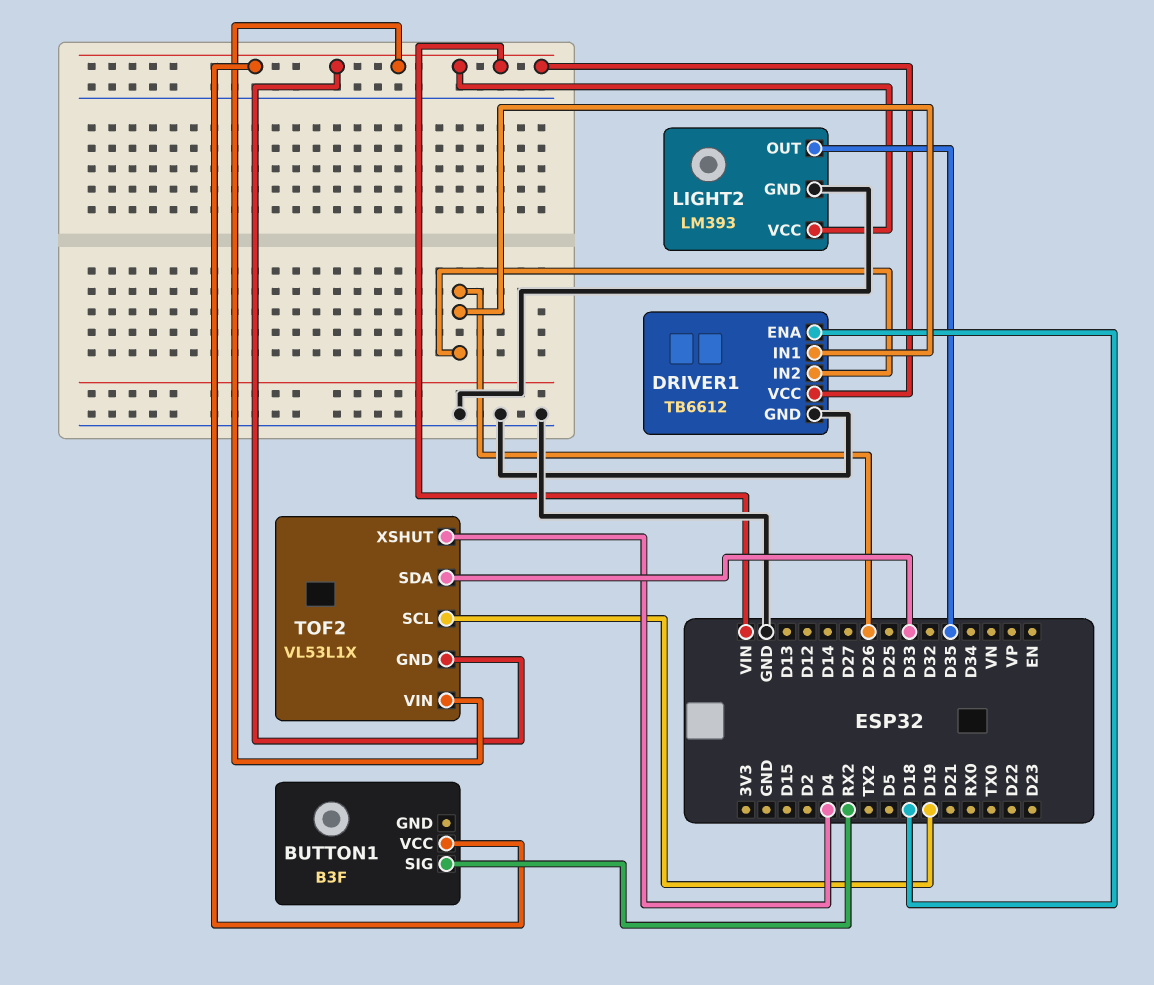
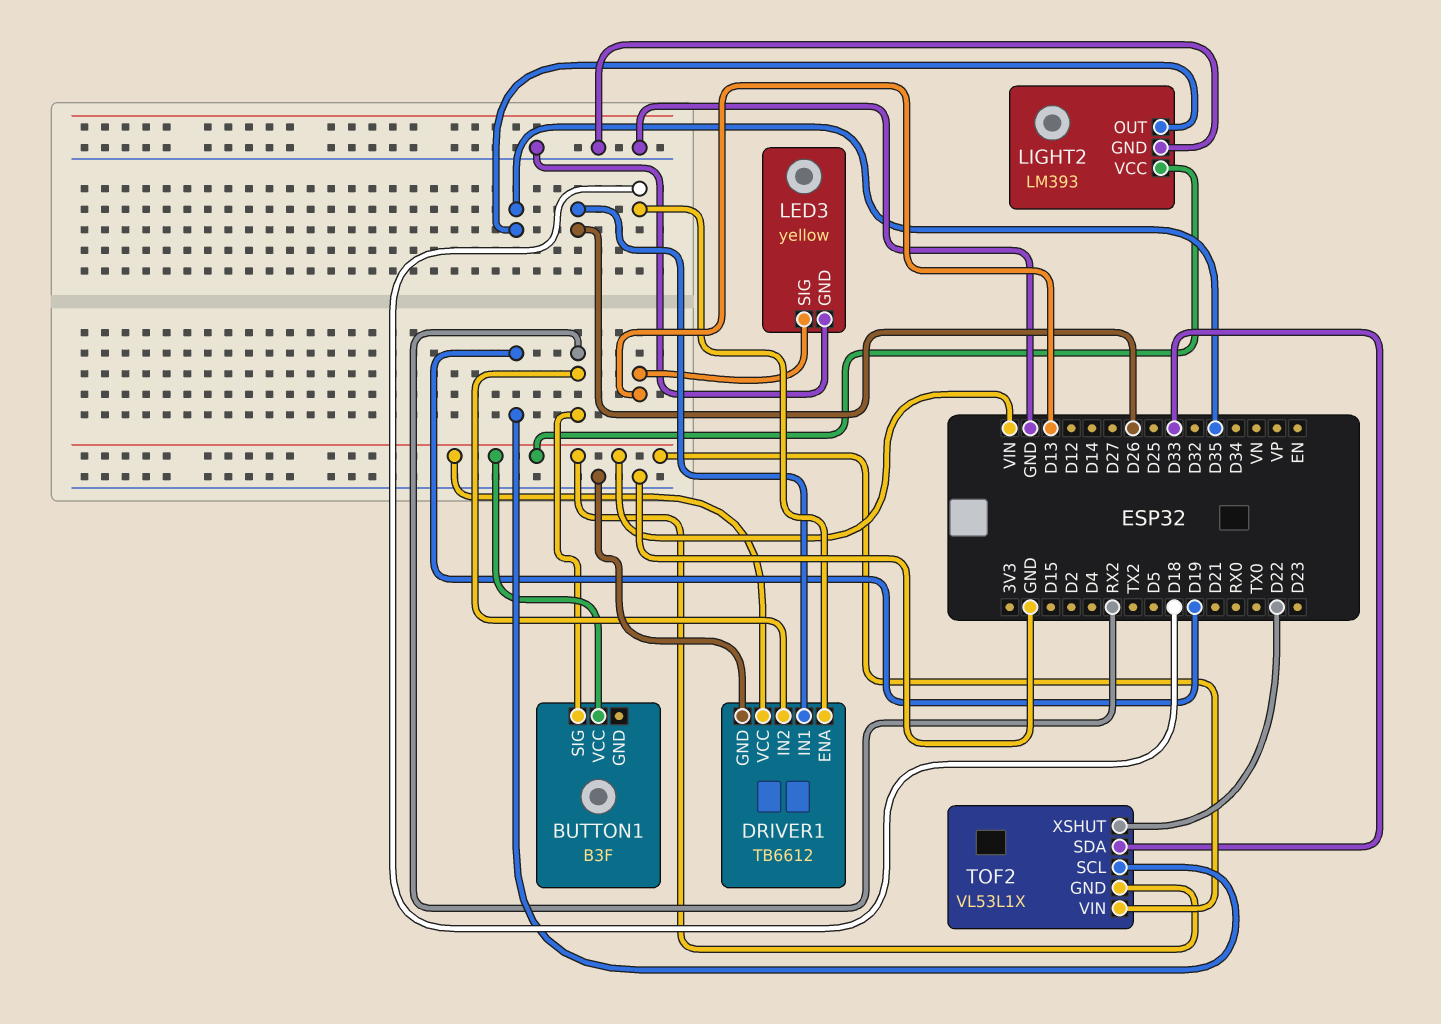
DRIVER1 pin IN2: D26 -> RX2
LED3: none -> yellow
LED3 pin GND: none -> GND
LED3 pin SIG: none -> D13
TOF2 pin XSHUT: D4 -> D22

